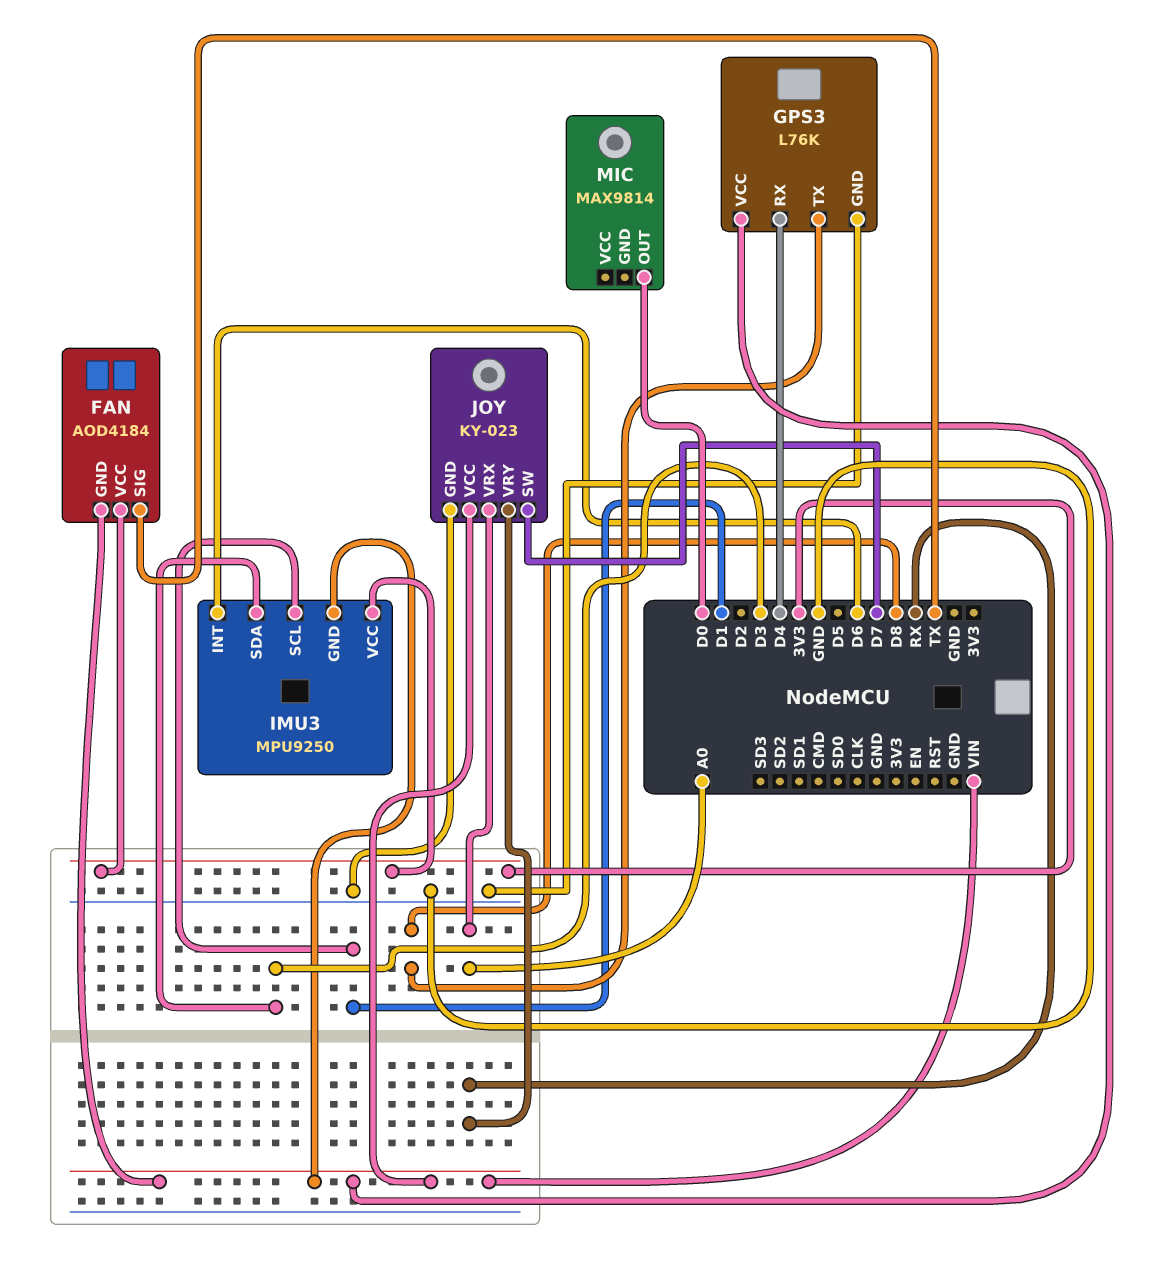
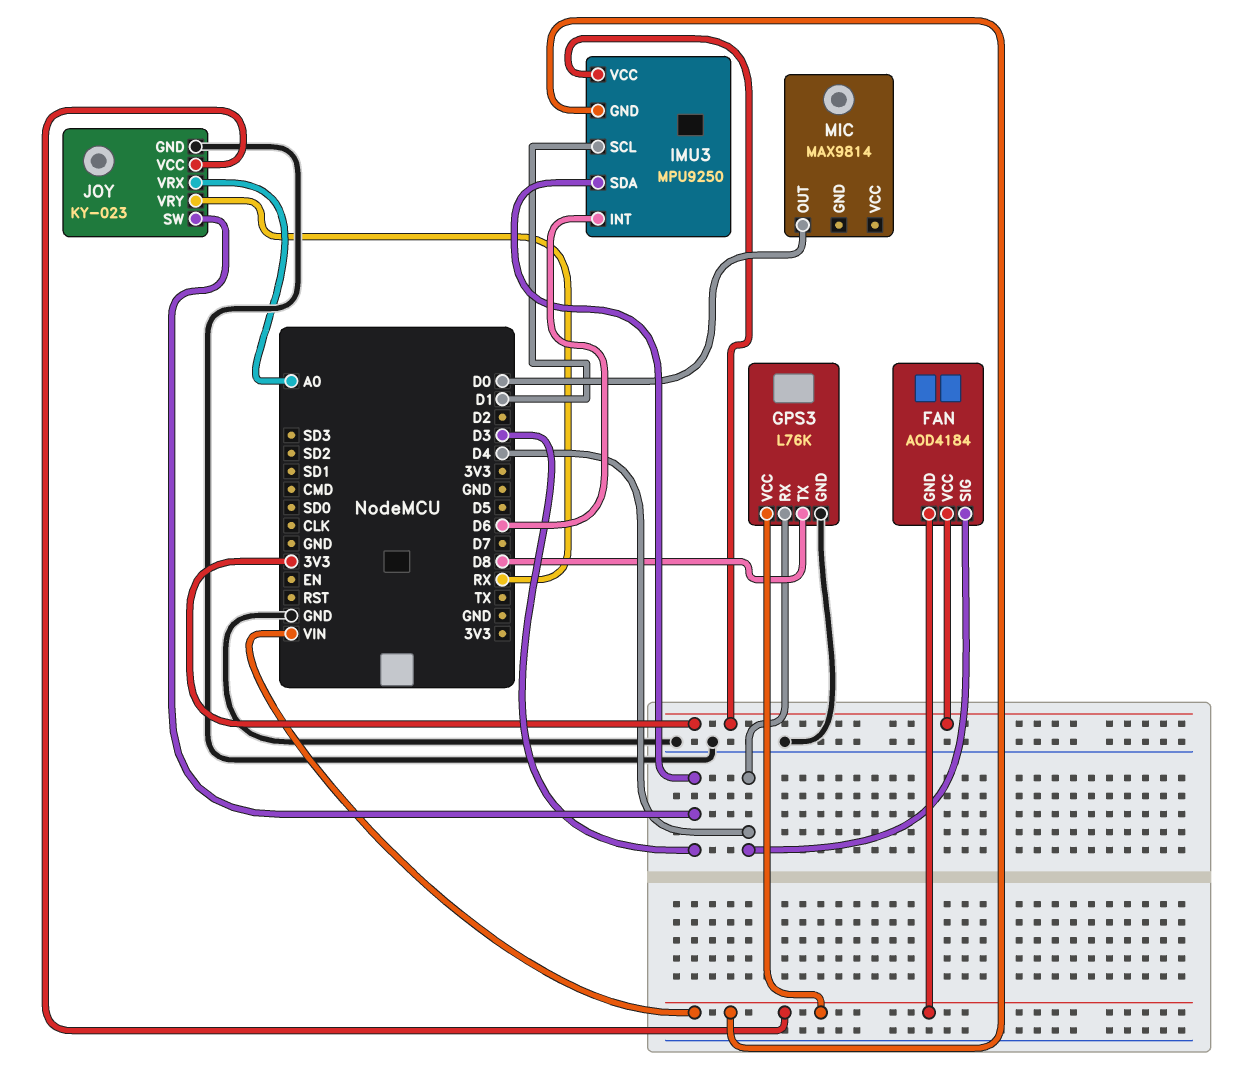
FAN pin SIG: TX -> D4
JOY pin SW: D7 -> D3

